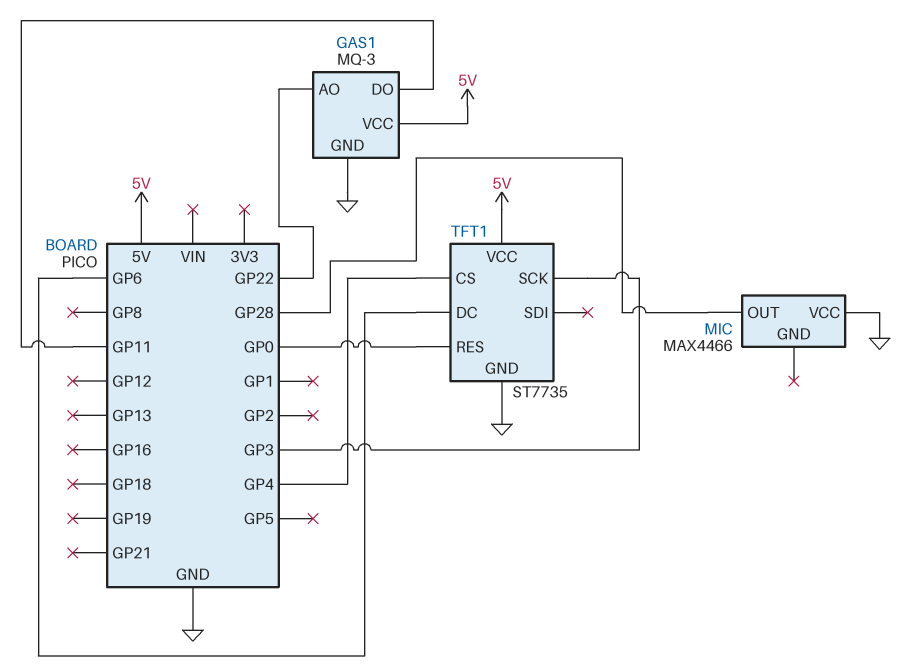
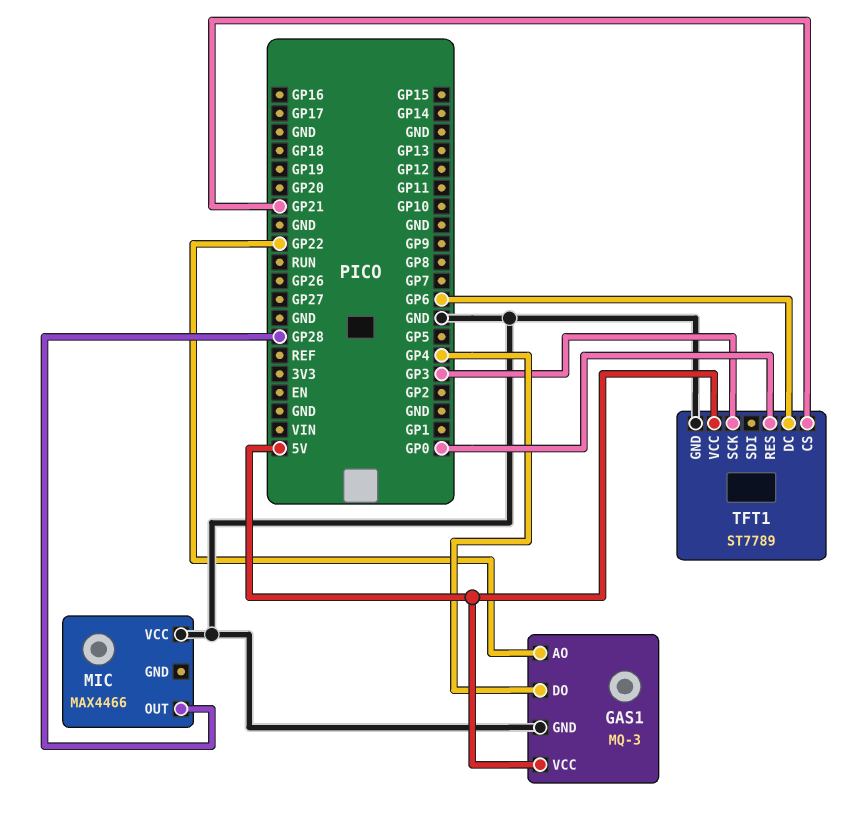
GAS1 pin DO: GP11 -> GP4
TFT1: ST7735 -> ST7789
TFT1 pin CS: GP4 -> GP21

